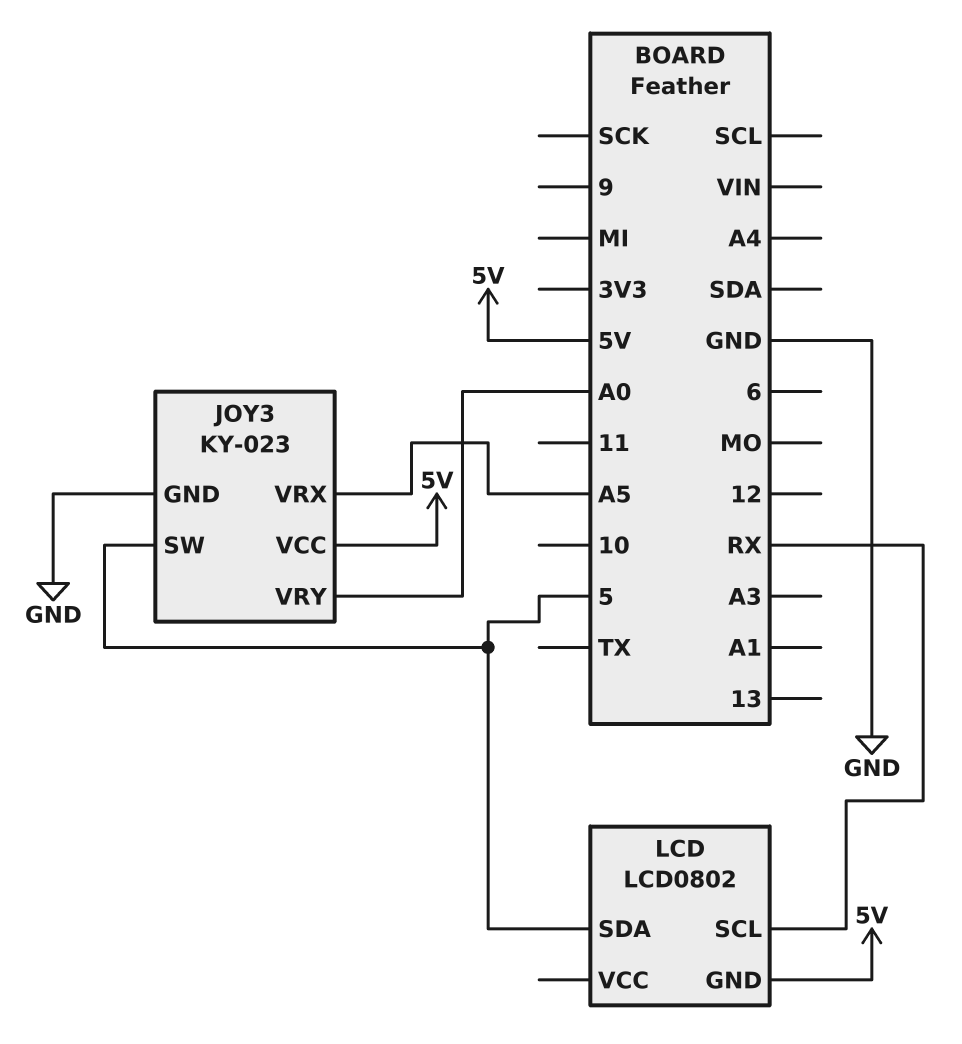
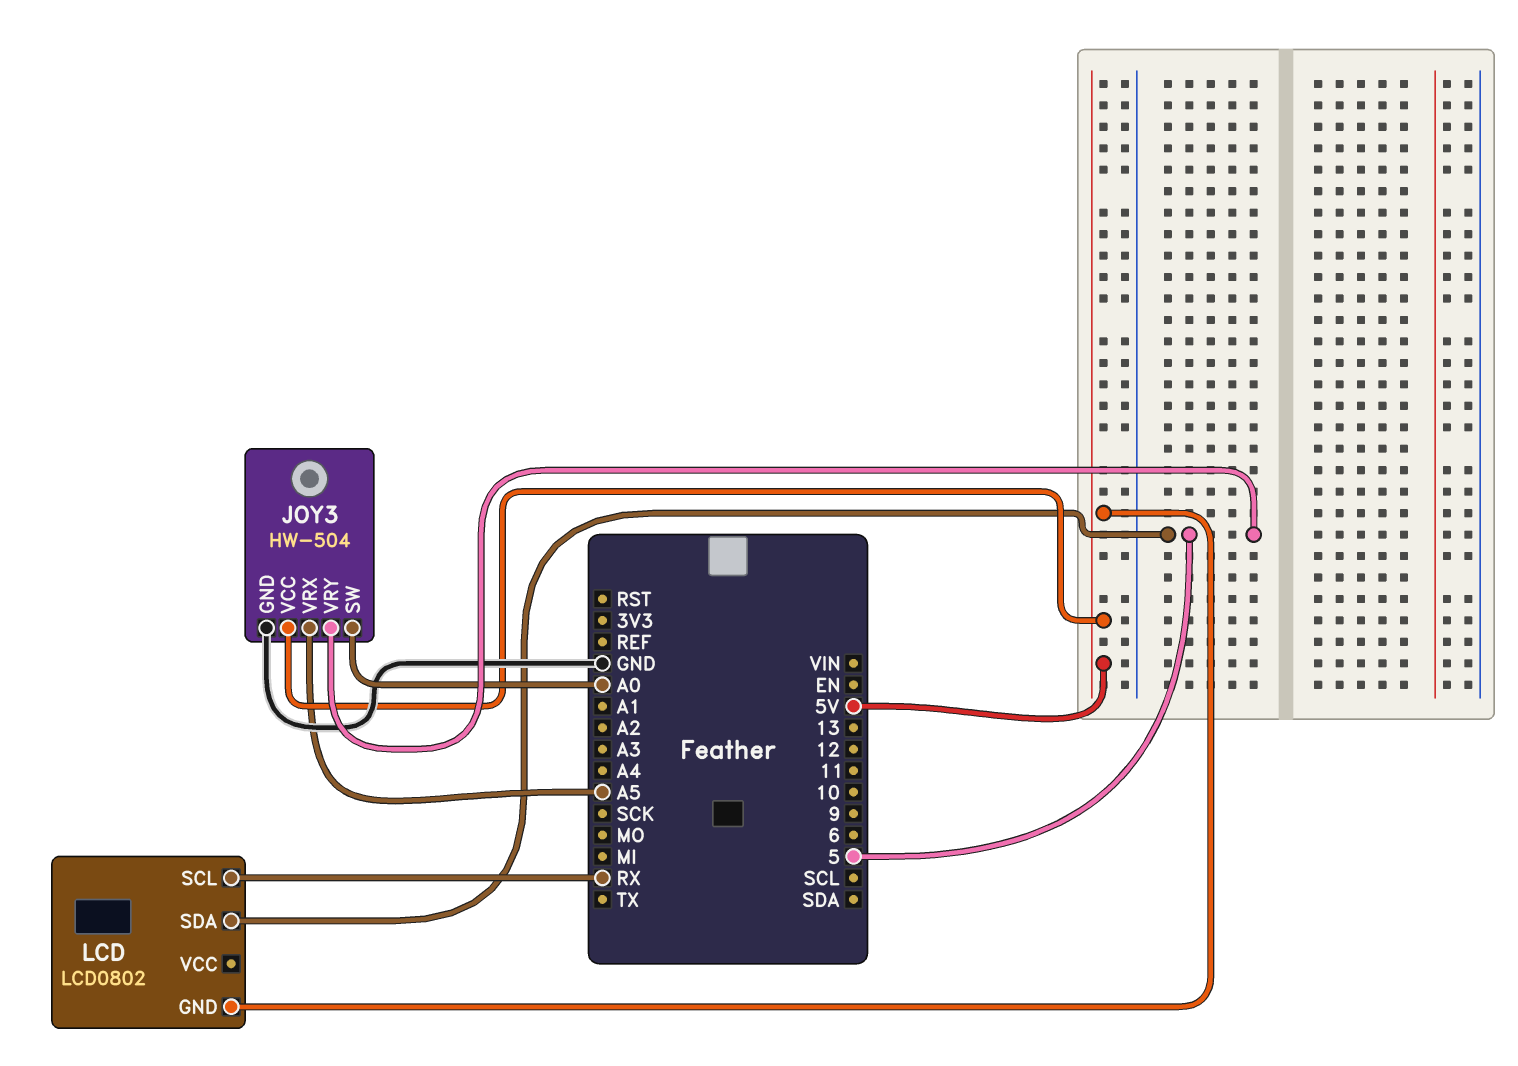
JOY3: KY-023 -> HW-504
JOY3 pin SW: 5 -> A0
JOY3 pin VRY: A0 -> 5

